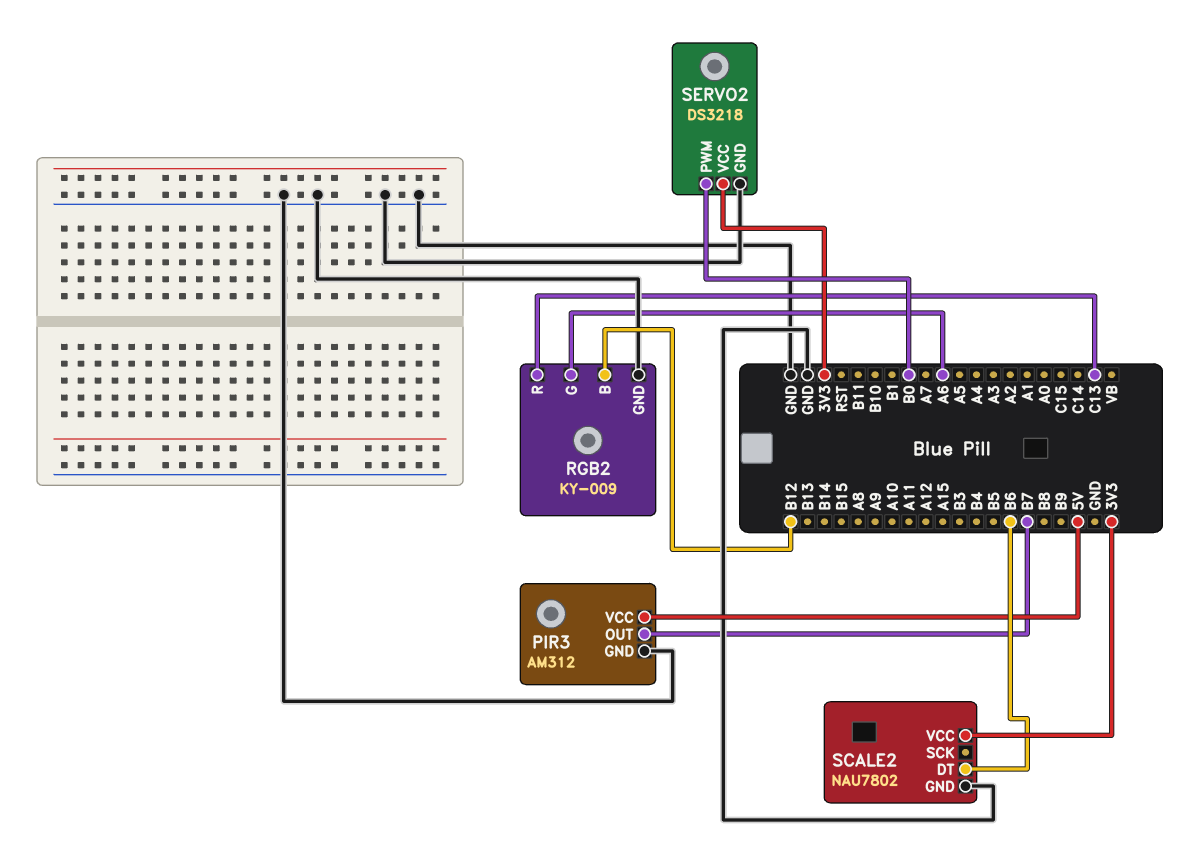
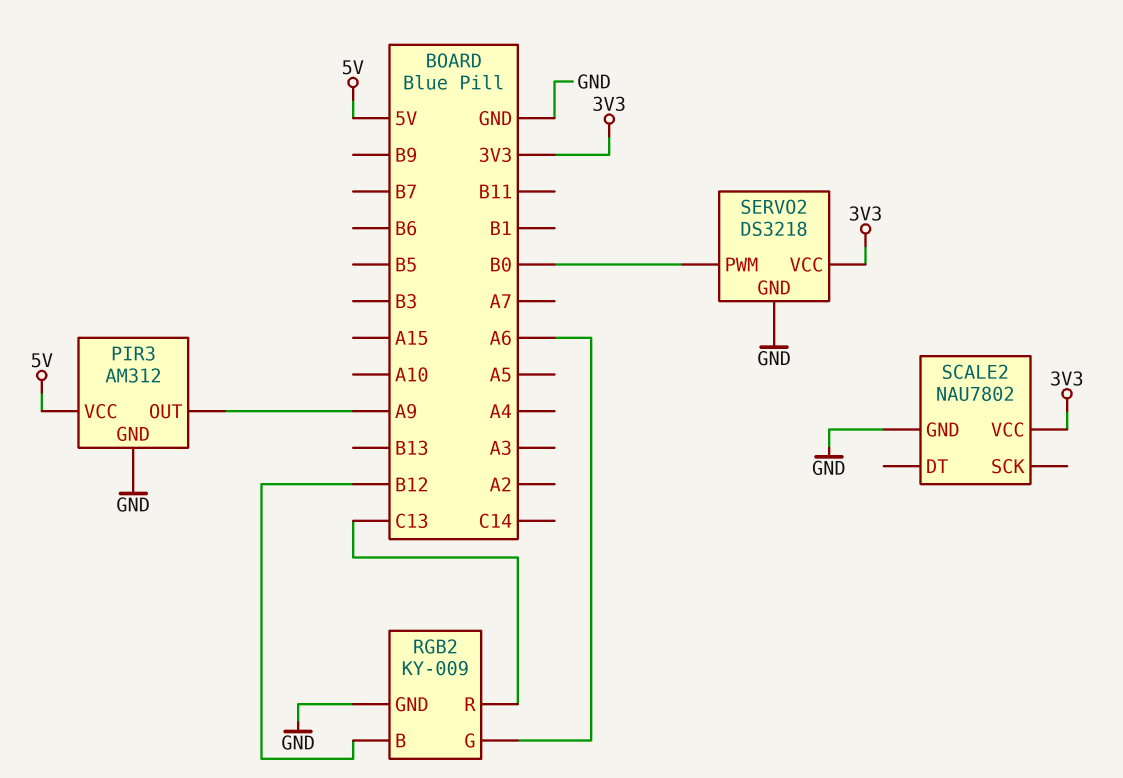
PIR3 pin OUT: B7 -> A9
SCALE2 pin DT: B6 -> none

